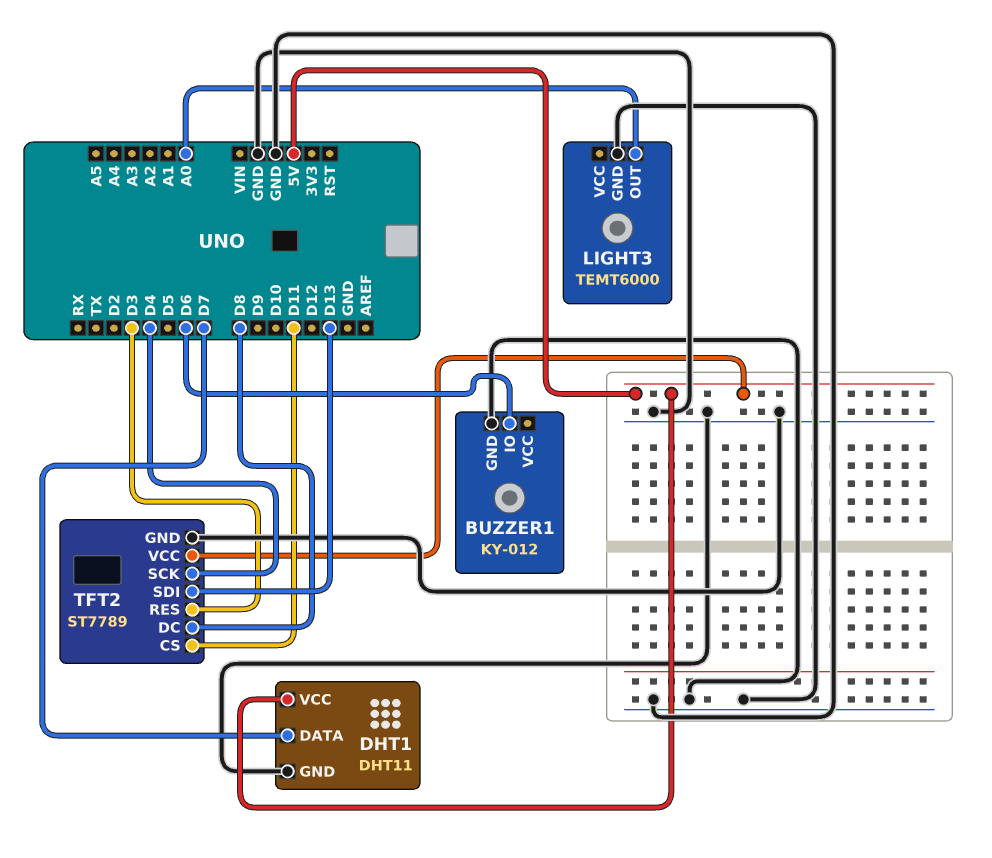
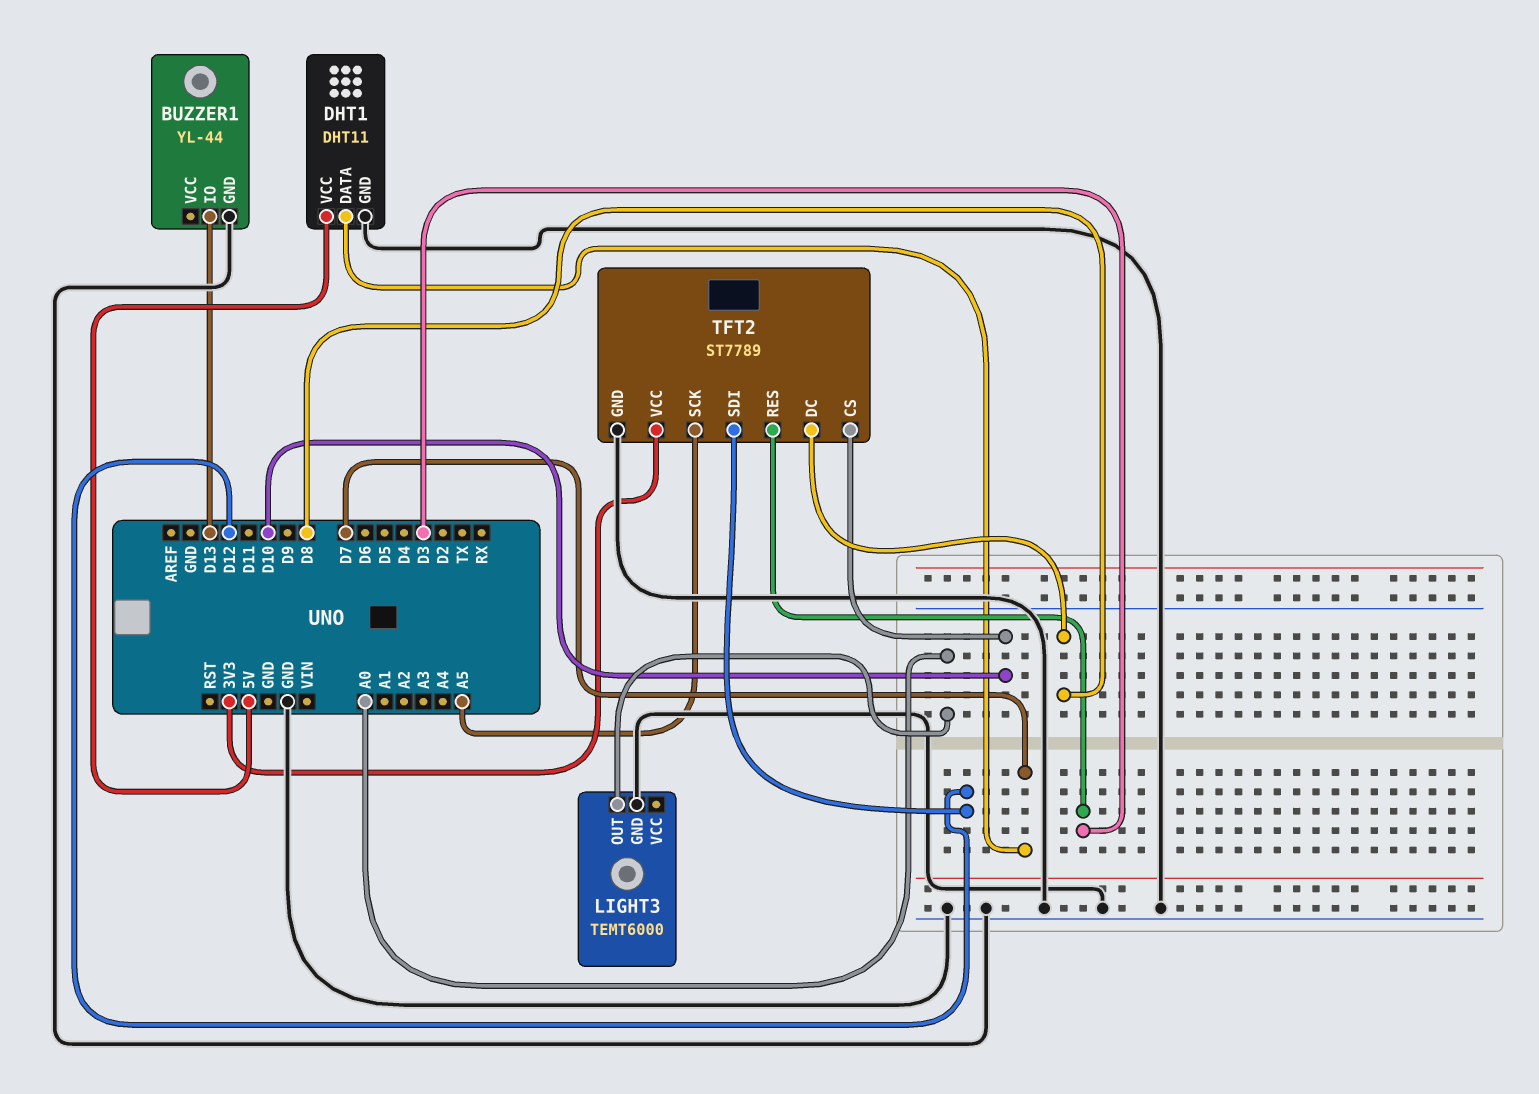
BUZZER1: KY-012 -> YL-44
BUZZER1 pin IO: D6 -> D13
TFT2 pin CS: D11 -> D10
TFT2 pin SCK: D4 -> A5
TFT2 pin SDI: D13 -> D12
TFT2 pin VCC: 5V -> 3V3

